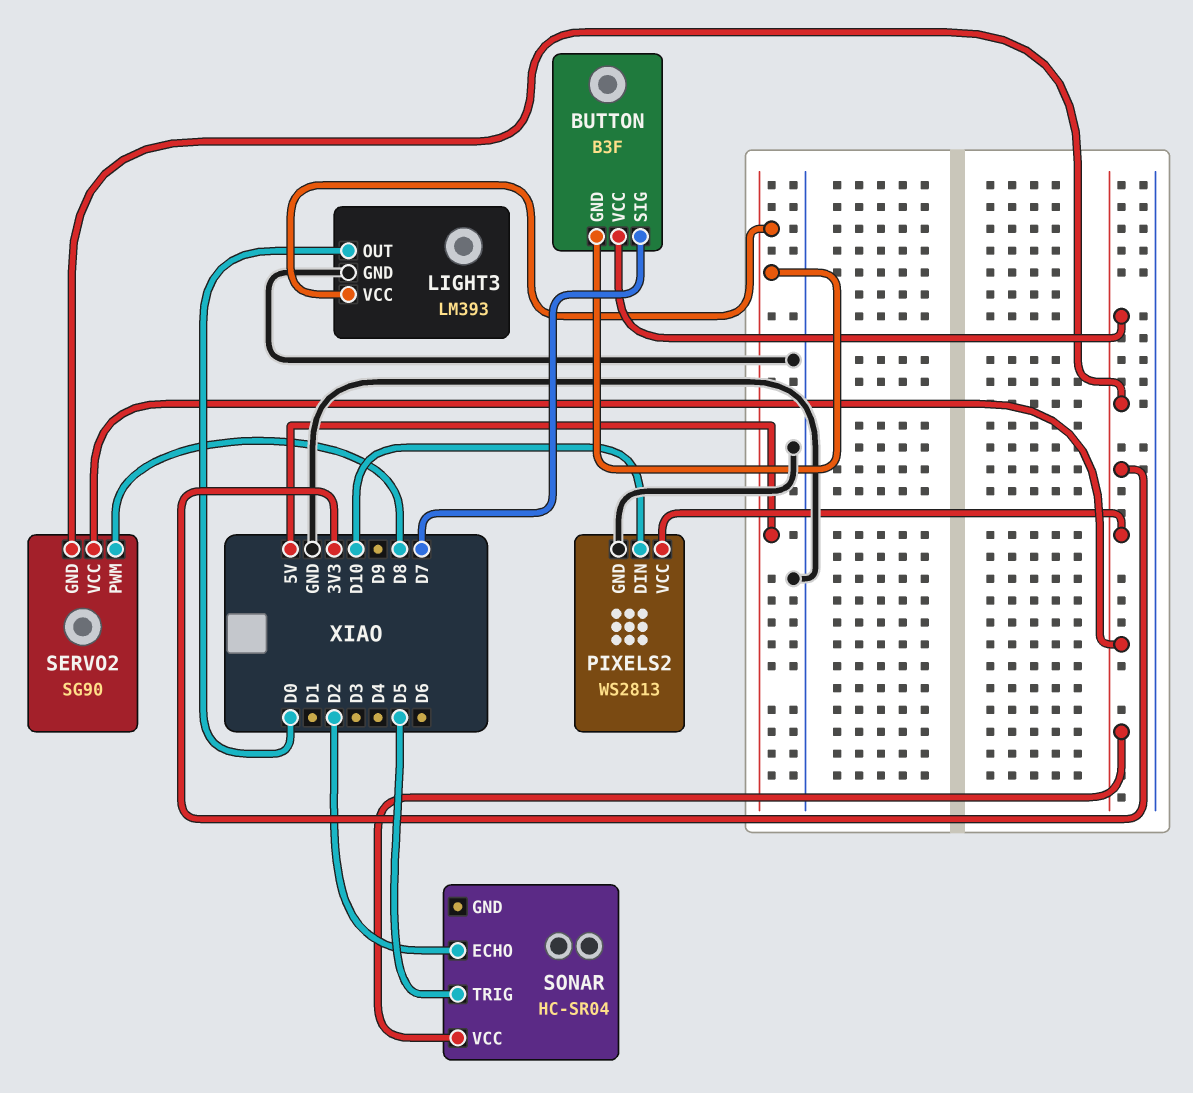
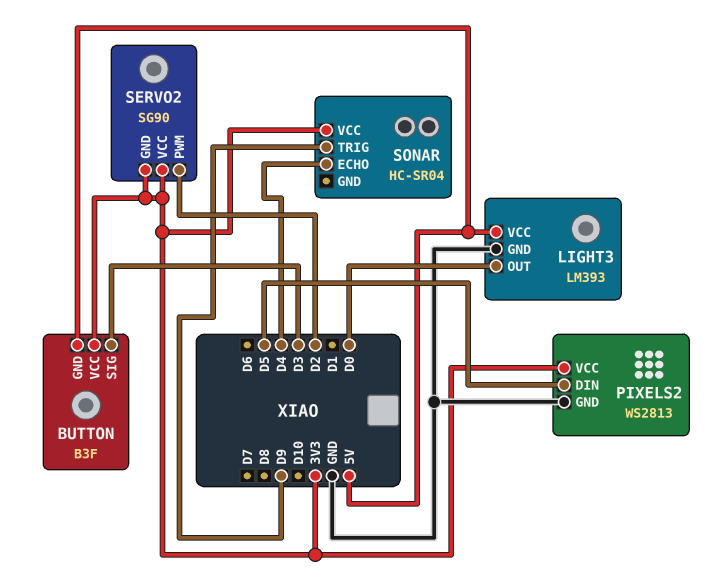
BUTTON pin SIG: D7 -> D3
PIXELS2 pin DIN: D10 -> D5
SERVO2 pin PWM: D8 -> D2
SONAR pin ECHO: D2 -> D4
SONAR pin TRIG: D5 -> D9

